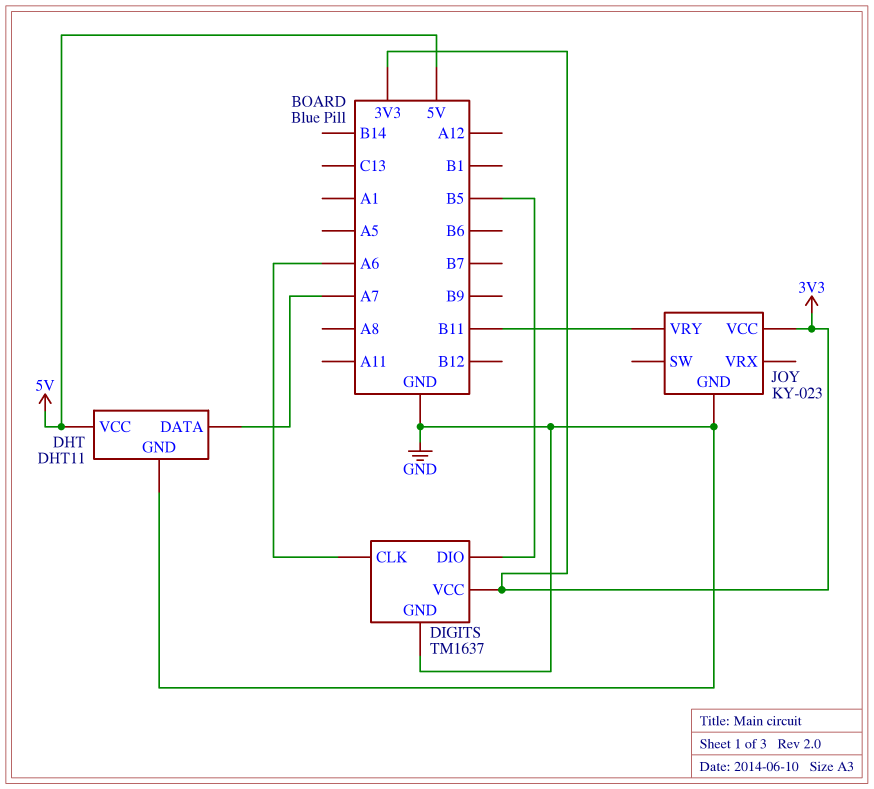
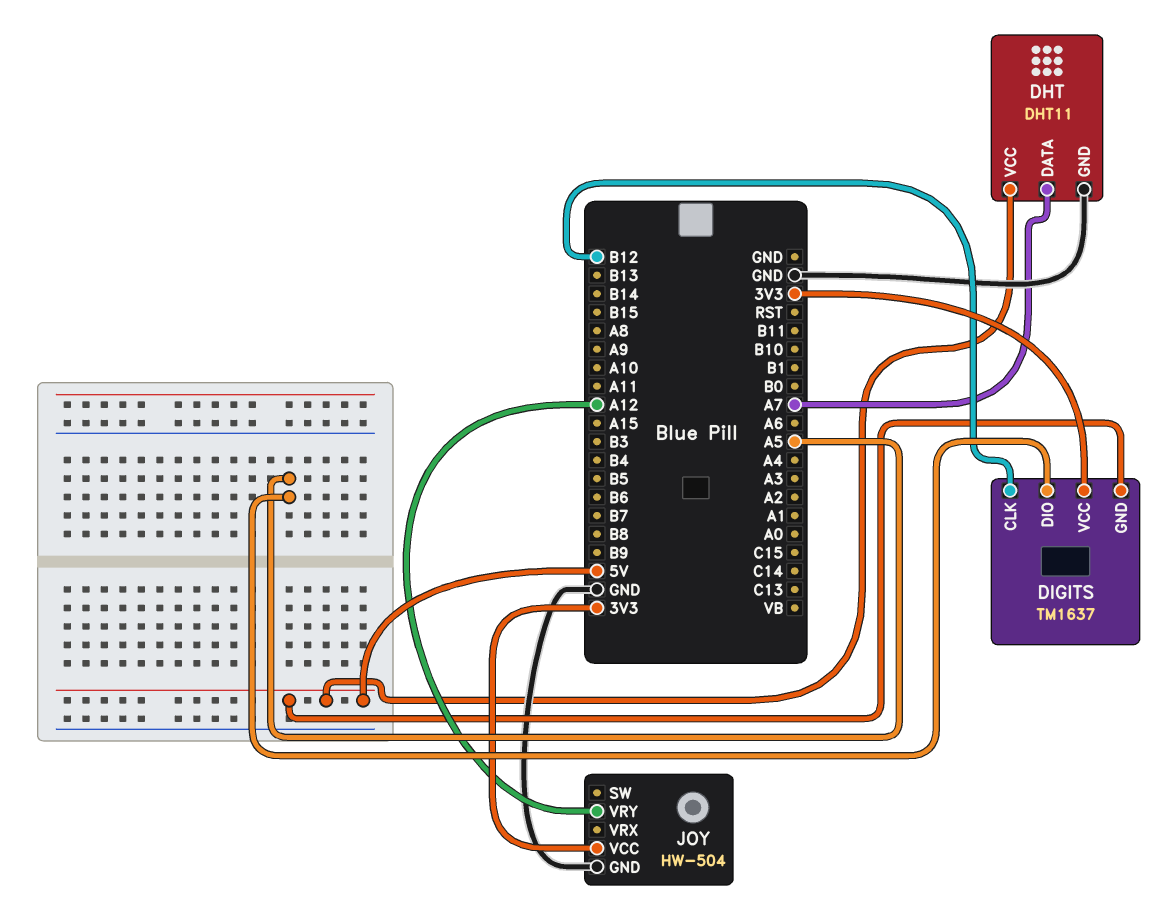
DIGITS pin CLK: A6 -> B12
DIGITS pin DIO: B5 -> A5
DIGITS pin GND: GND -> 5V
JOY: KY-023 -> HW-504
JOY pin VRY: B11 -> A12

